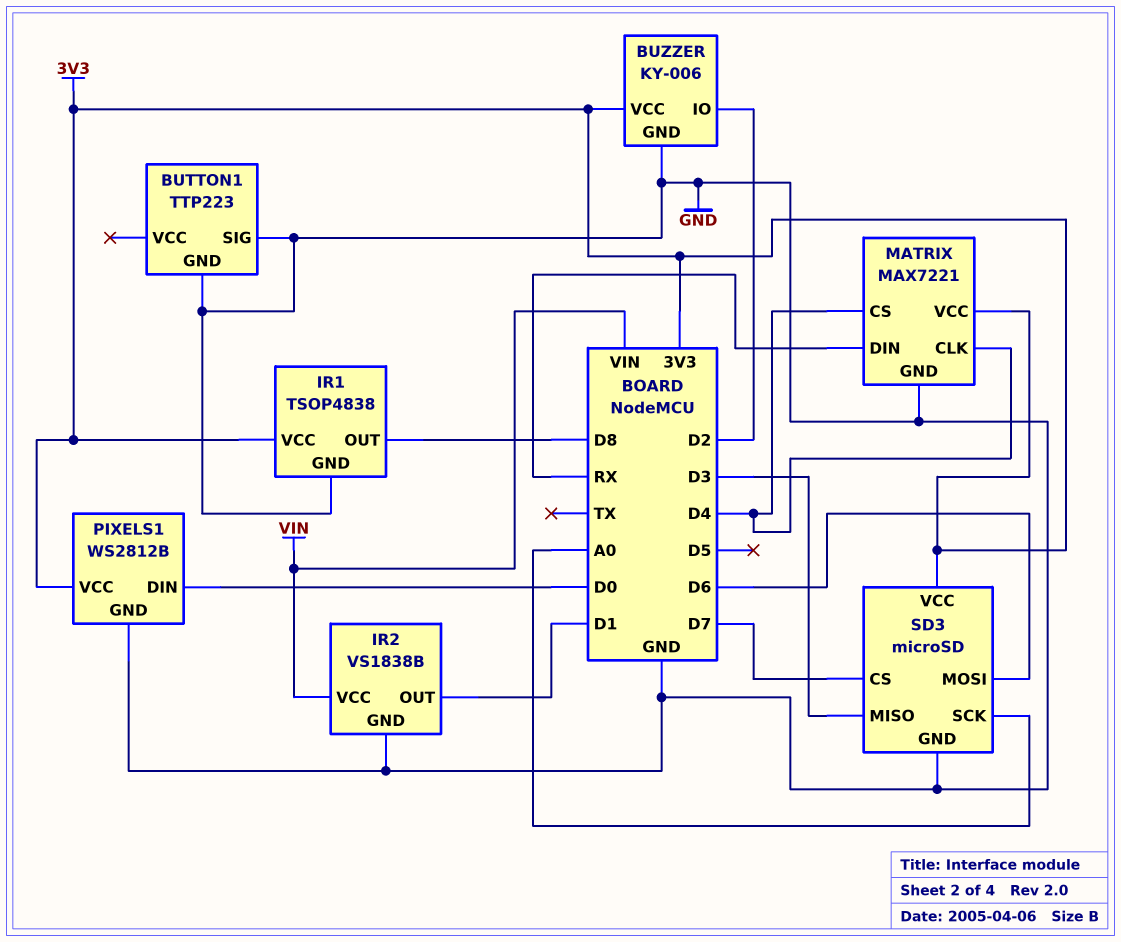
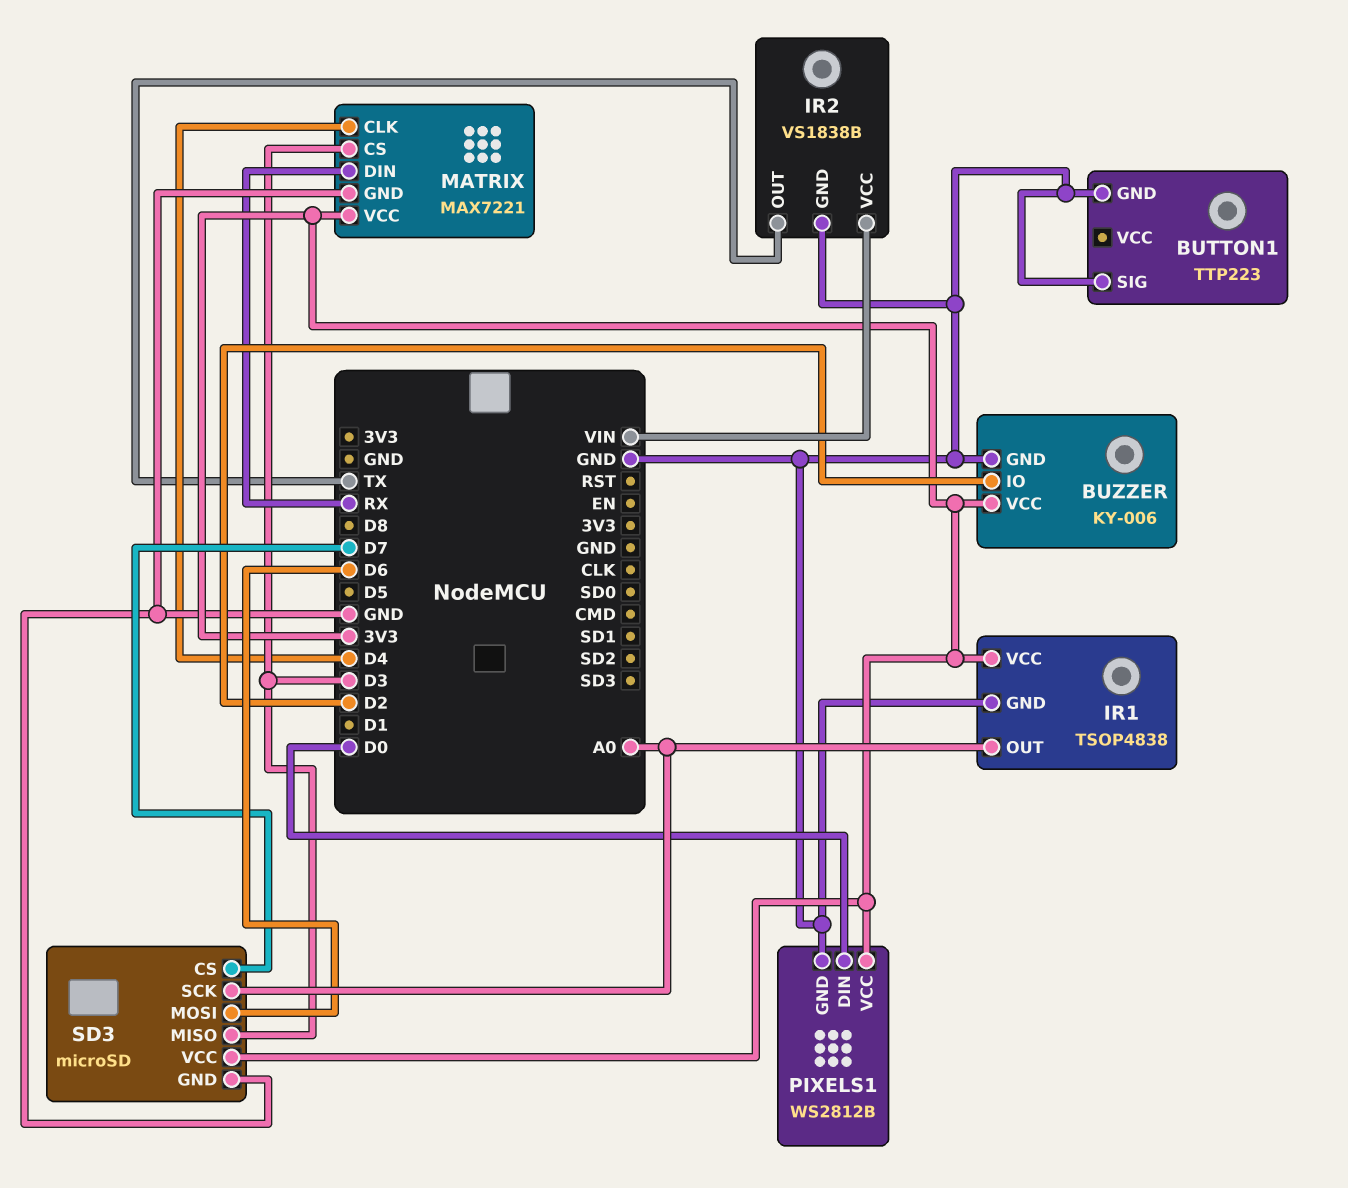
IR1 pin OUT: D8 -> A0
IR2 pin OUT: D1 -> TX
MATRIX pin CS: D4 -> D3

